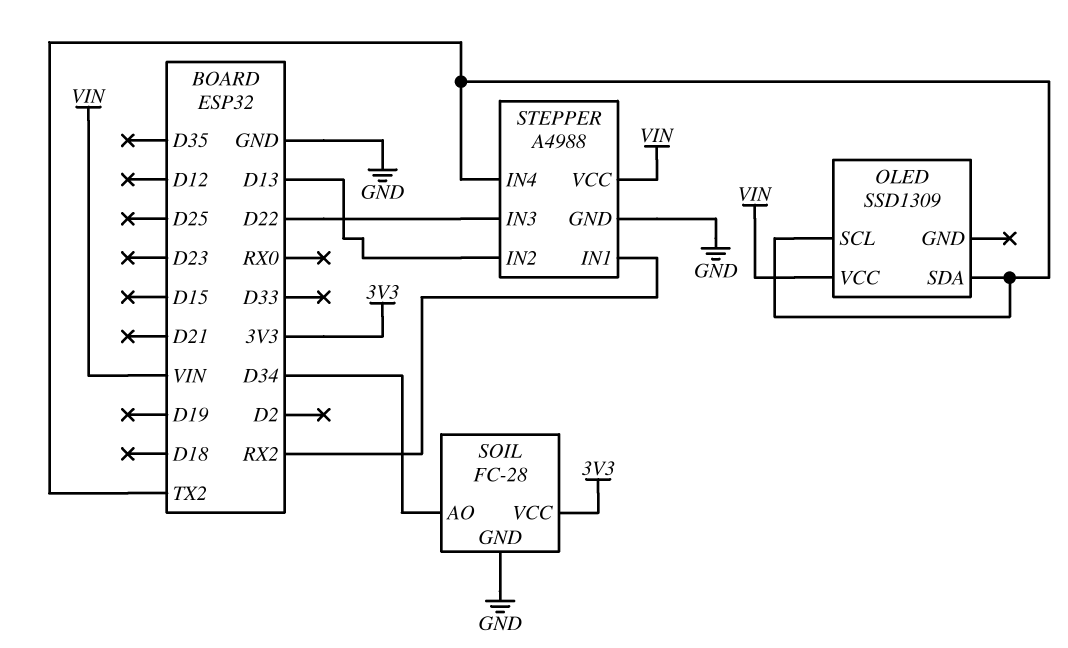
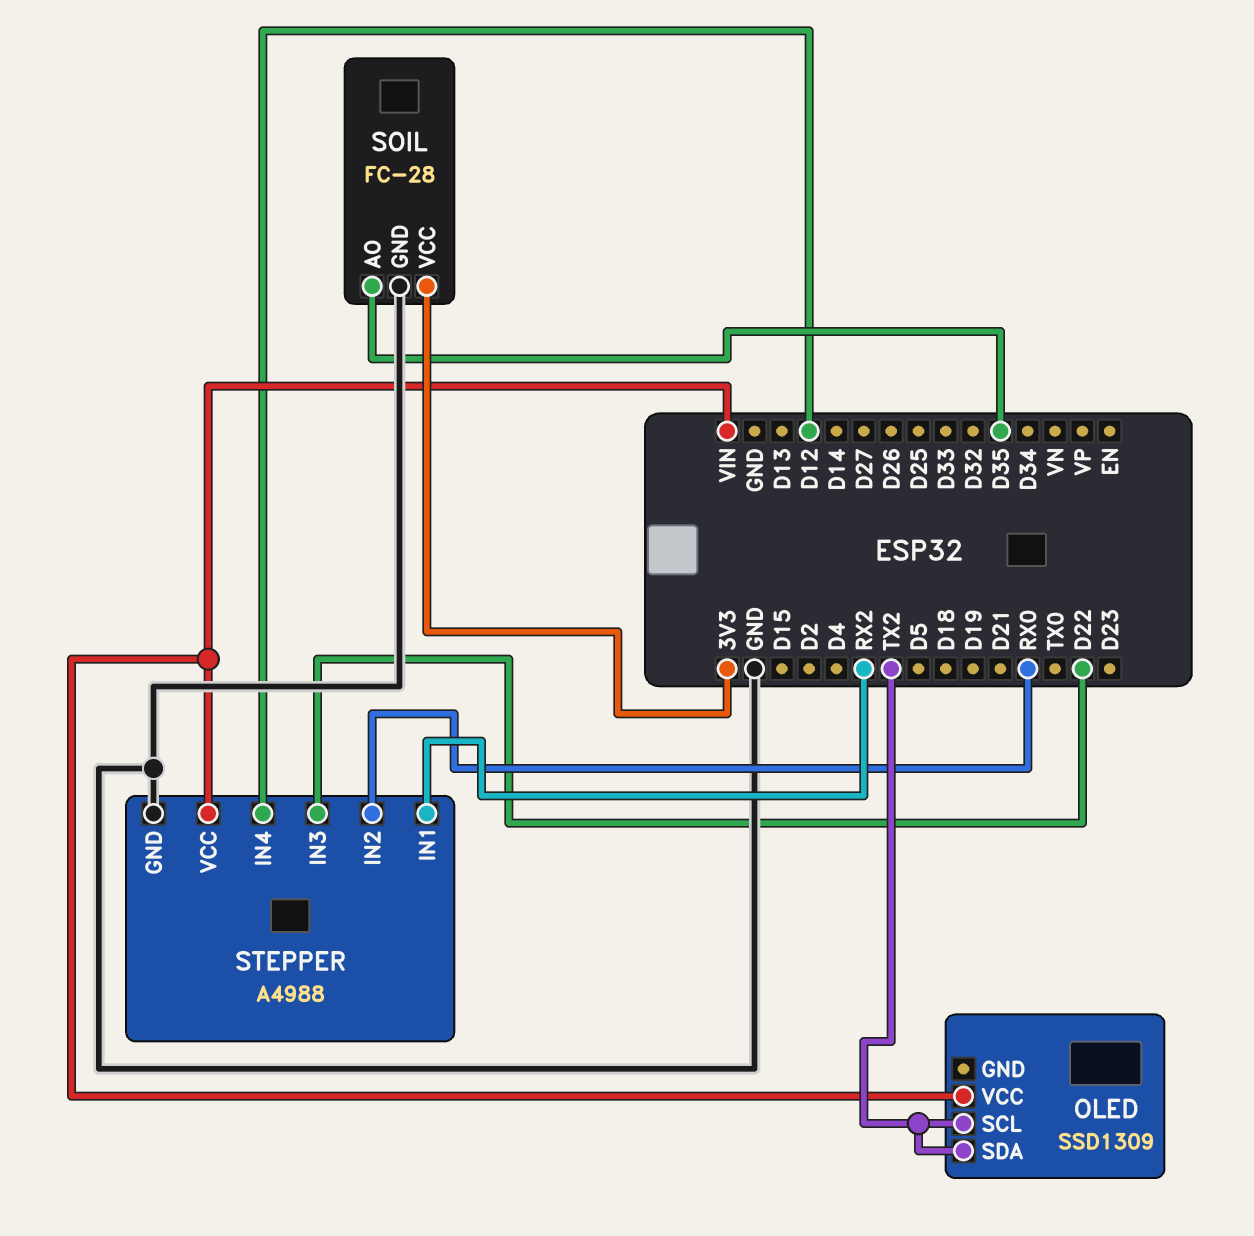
SOIL pin AO: D34 -> D35
STEPPER pin IN2: D13 -> RX0
STEPPER pin IN4: TX2 -> D12

